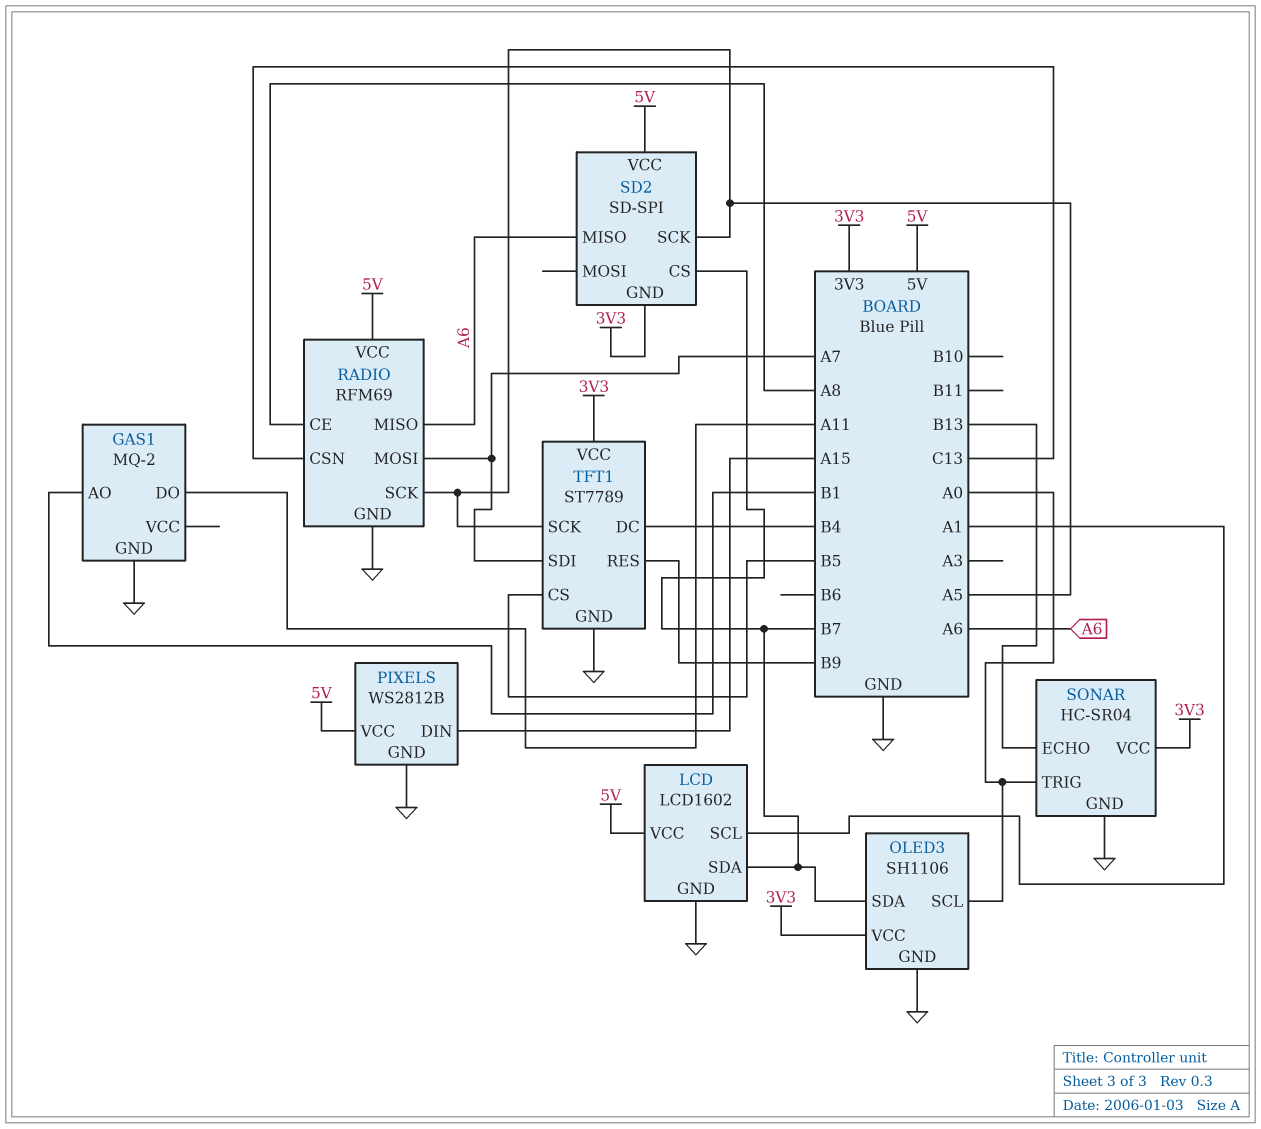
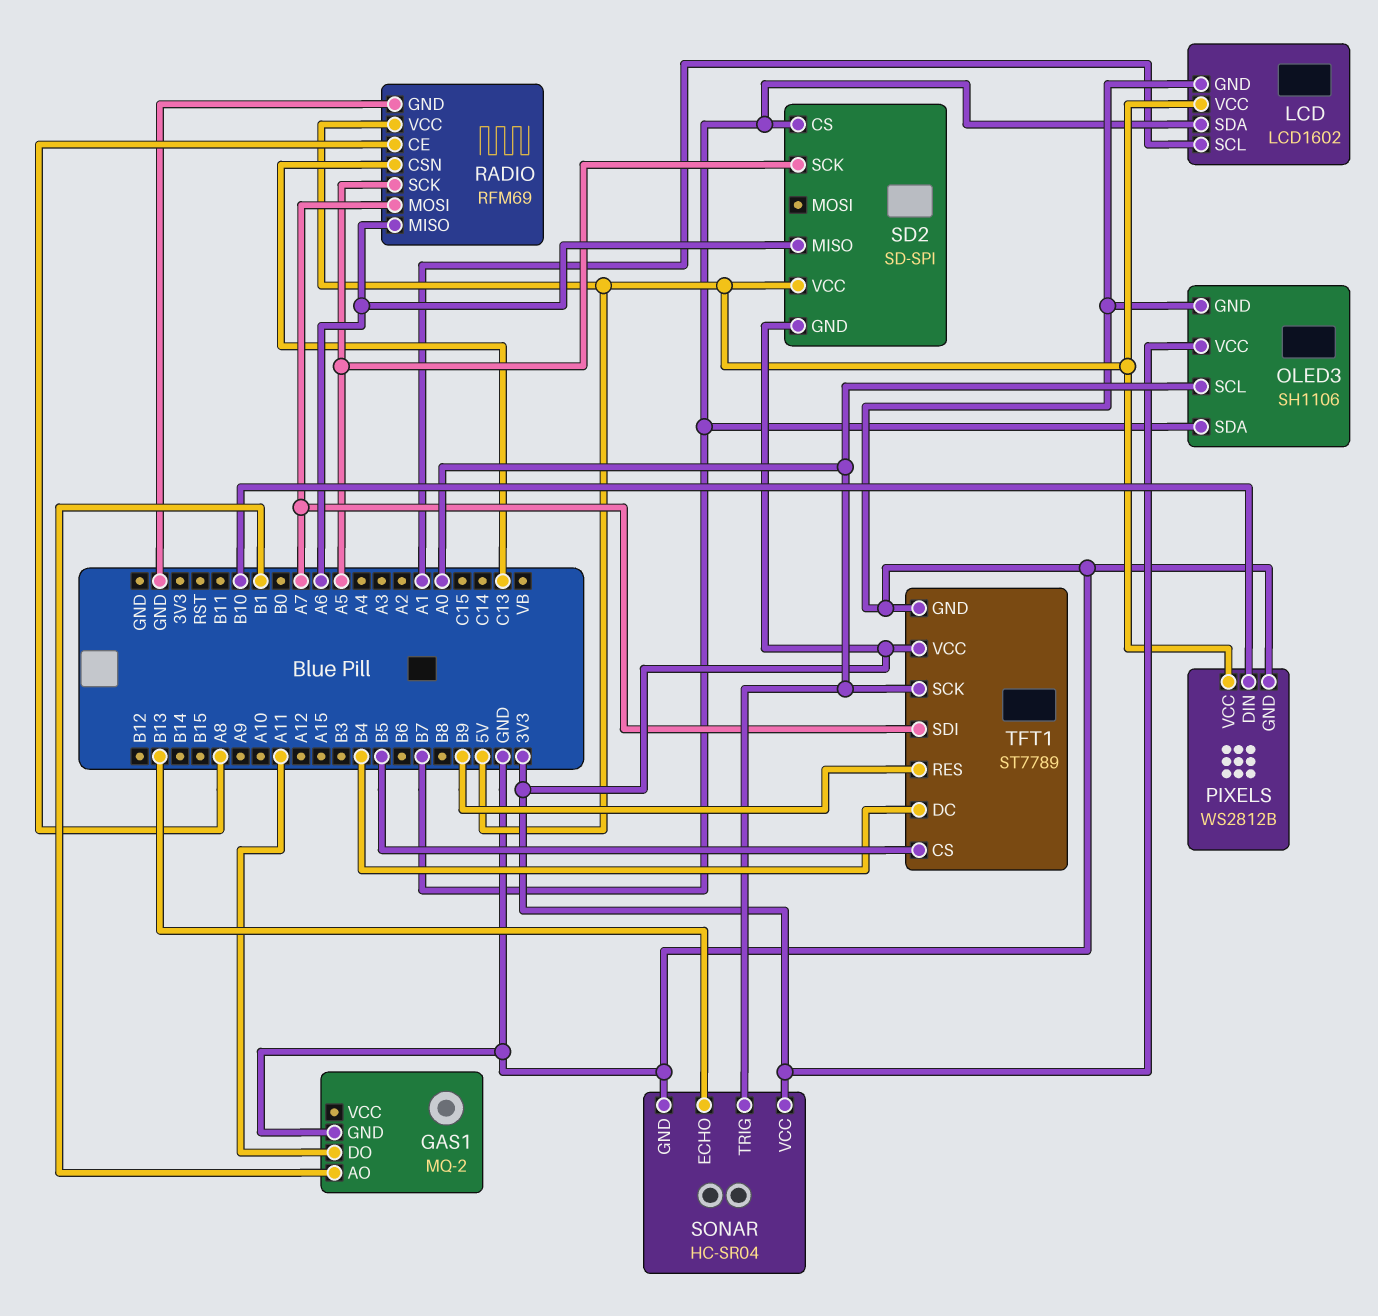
PIXELS pin DIN: A15 -> B10
TFT1 pin SCK: A5 -> A0

